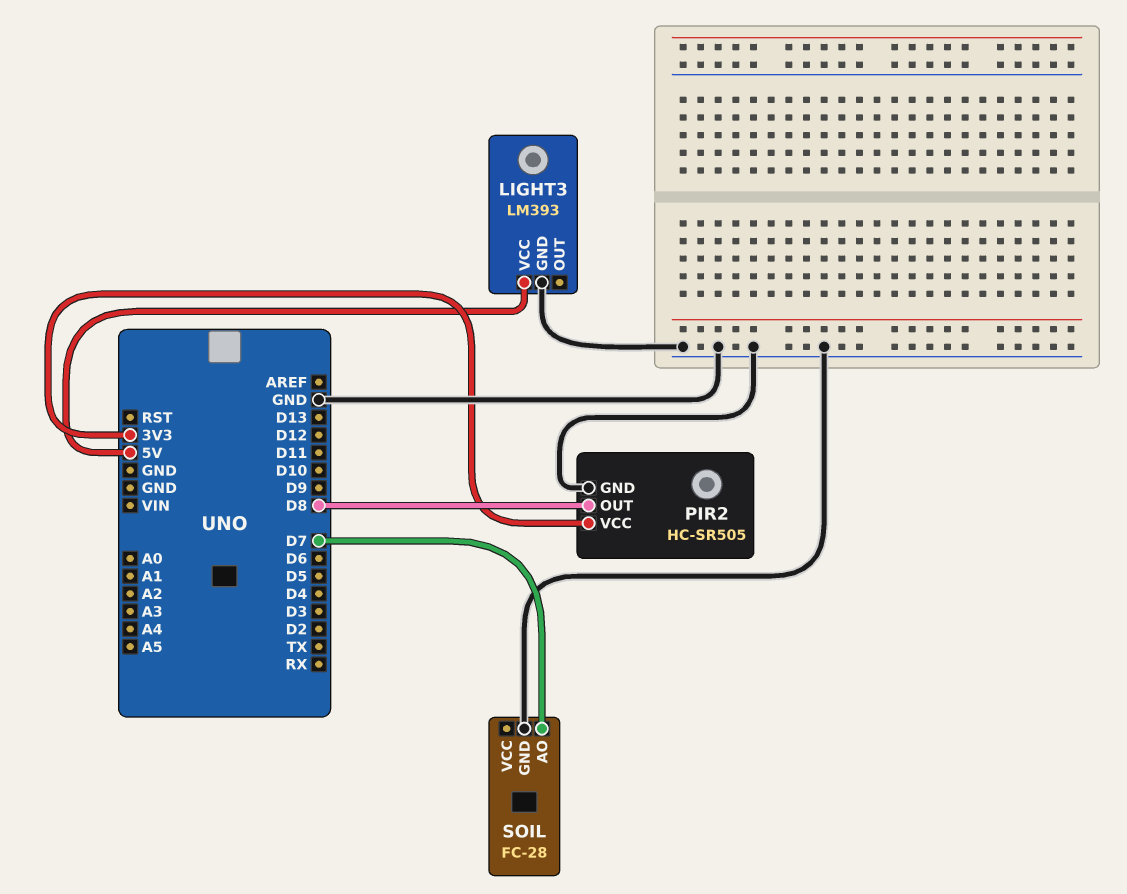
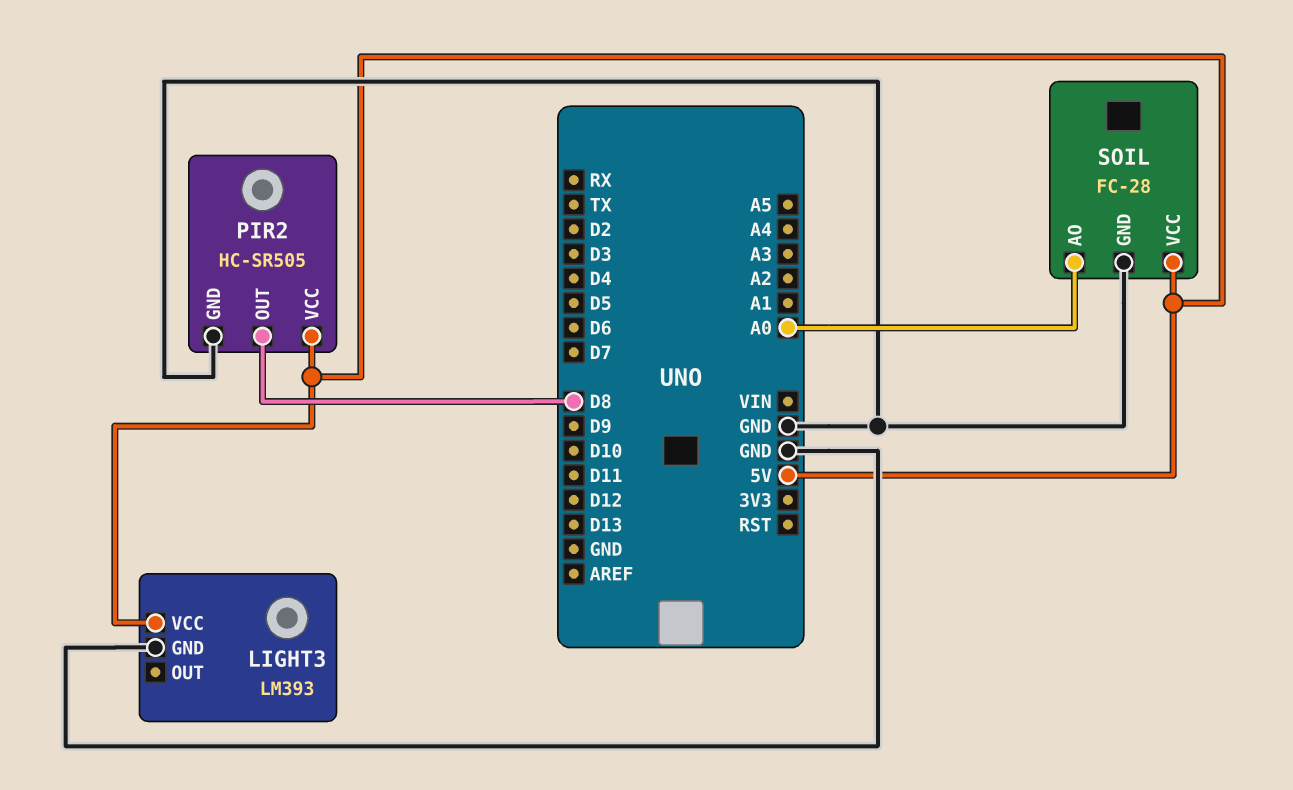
PIR2 pin VCC: 3V3 -> 5V
SOIL pin AO: D7 -> A0
SOIL pin VCC: none -> 5V

